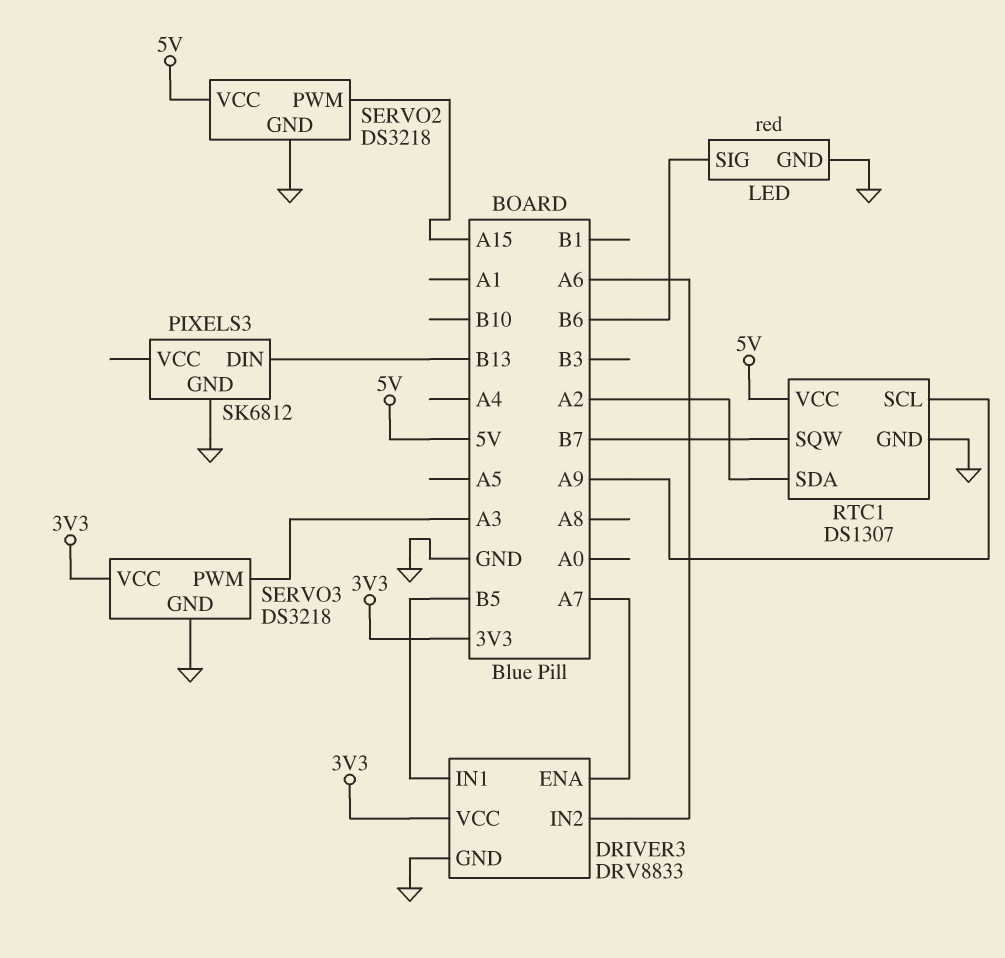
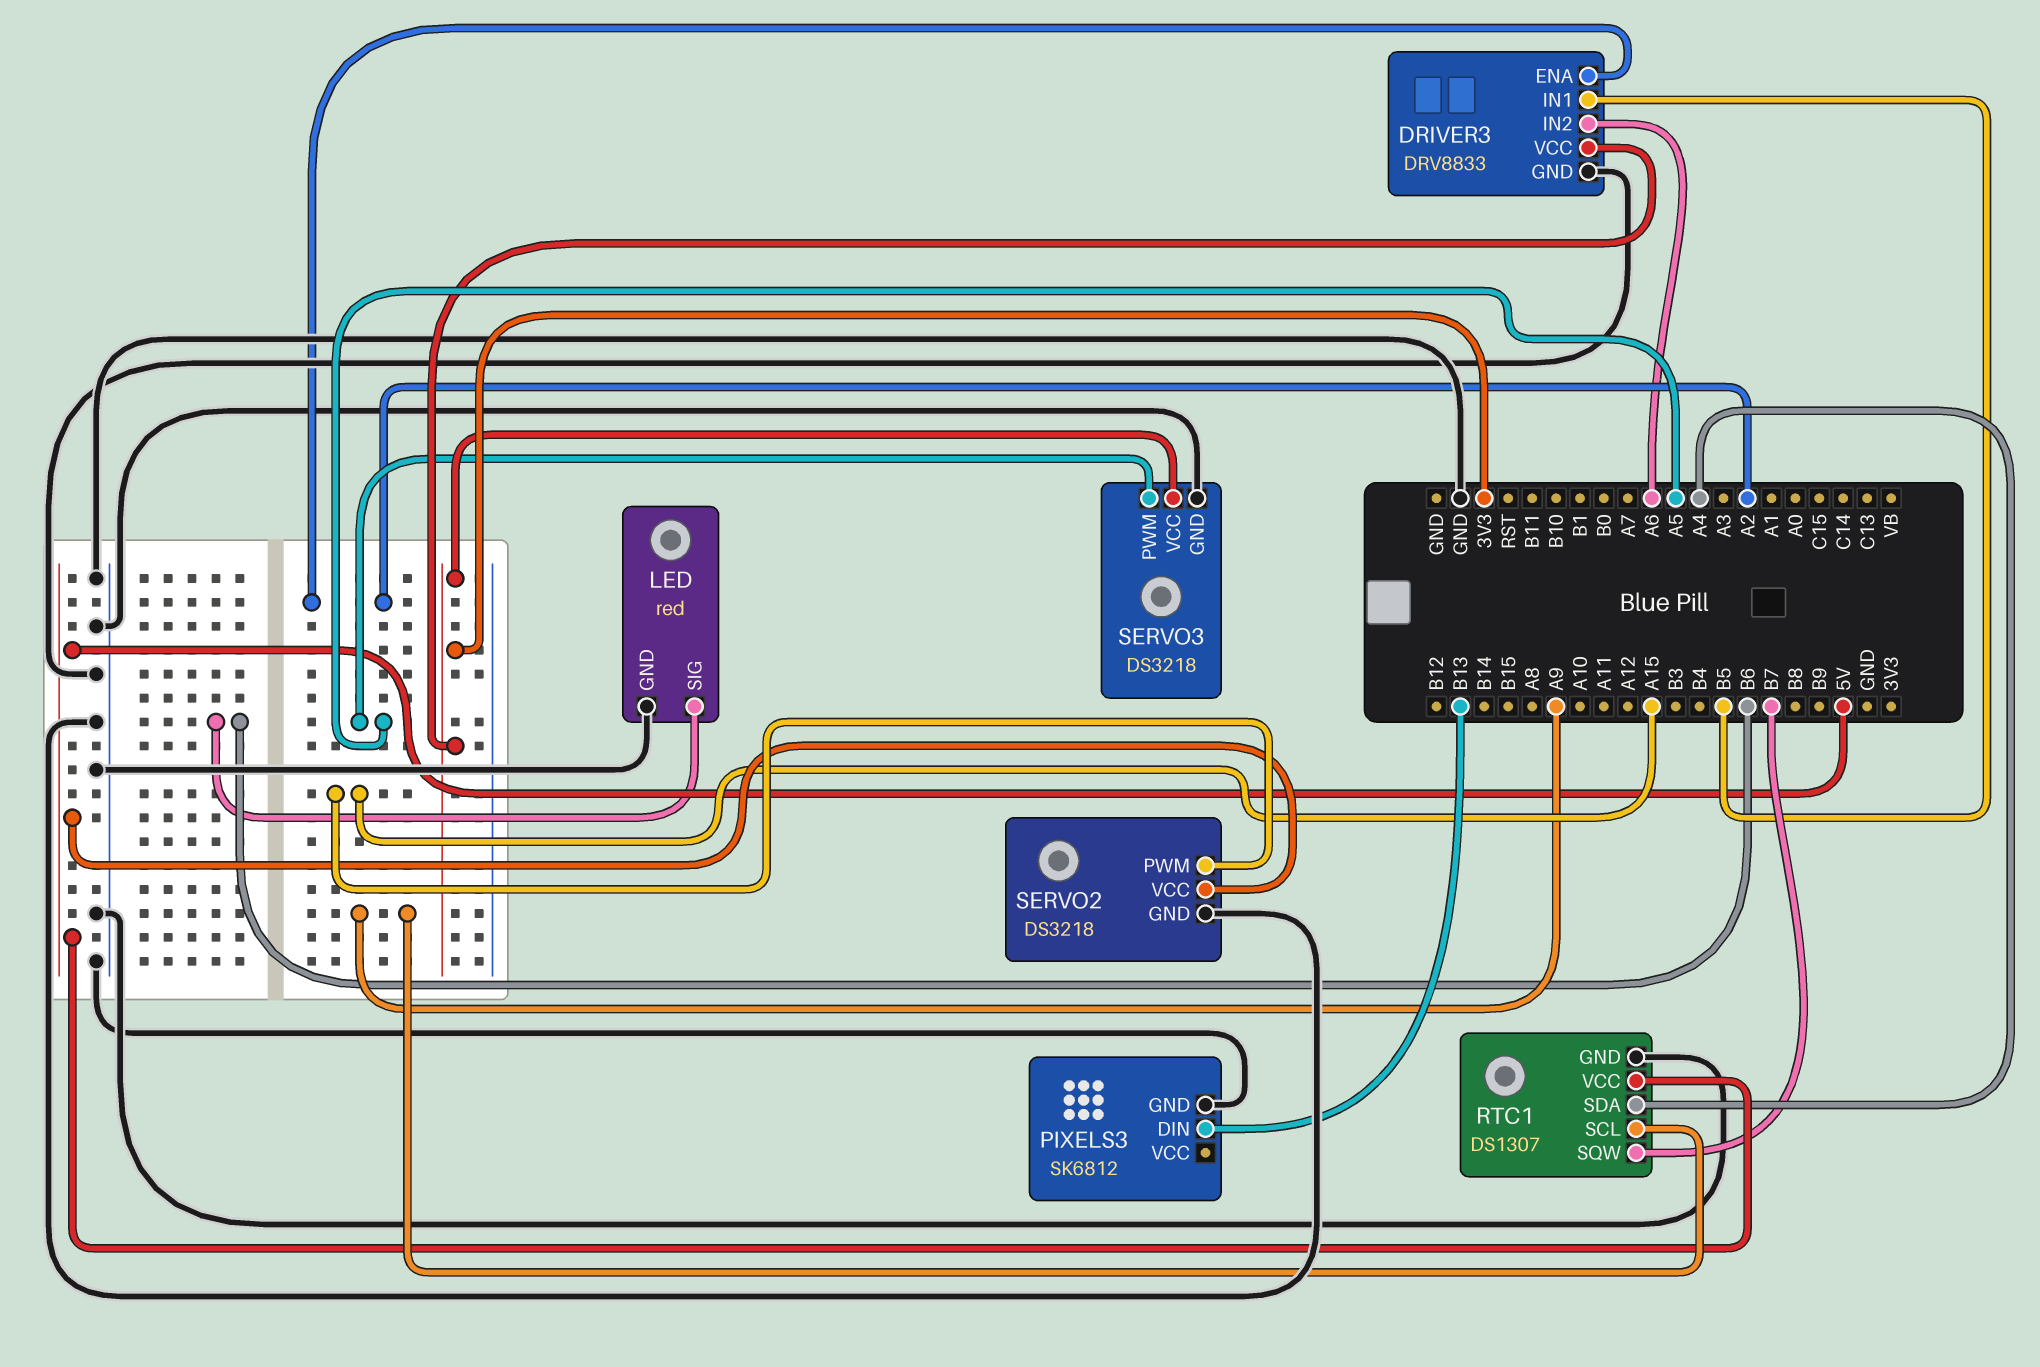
DRIVER3 pin ENA: A7 -> A2
RTC1 pin SDA: A2 -> A4
SERVO3 pin PWM: A3 -> A5

